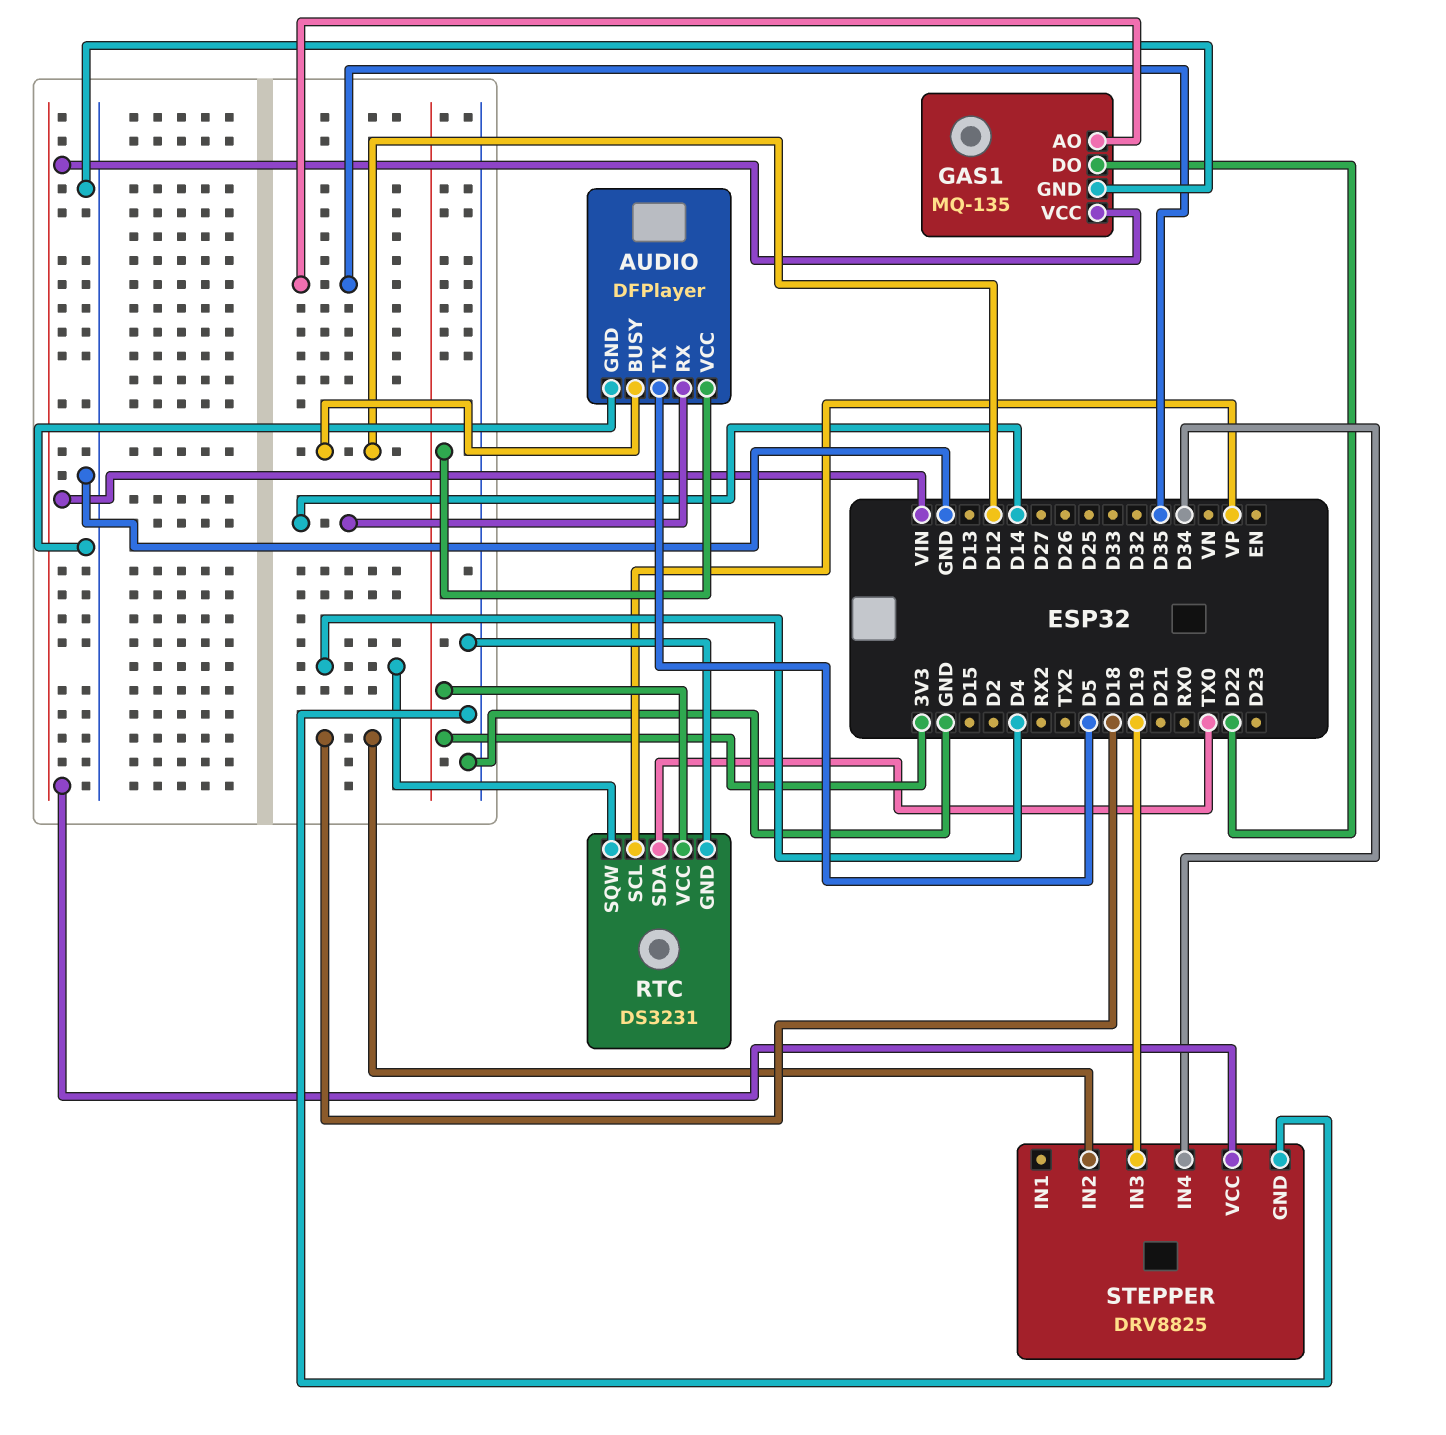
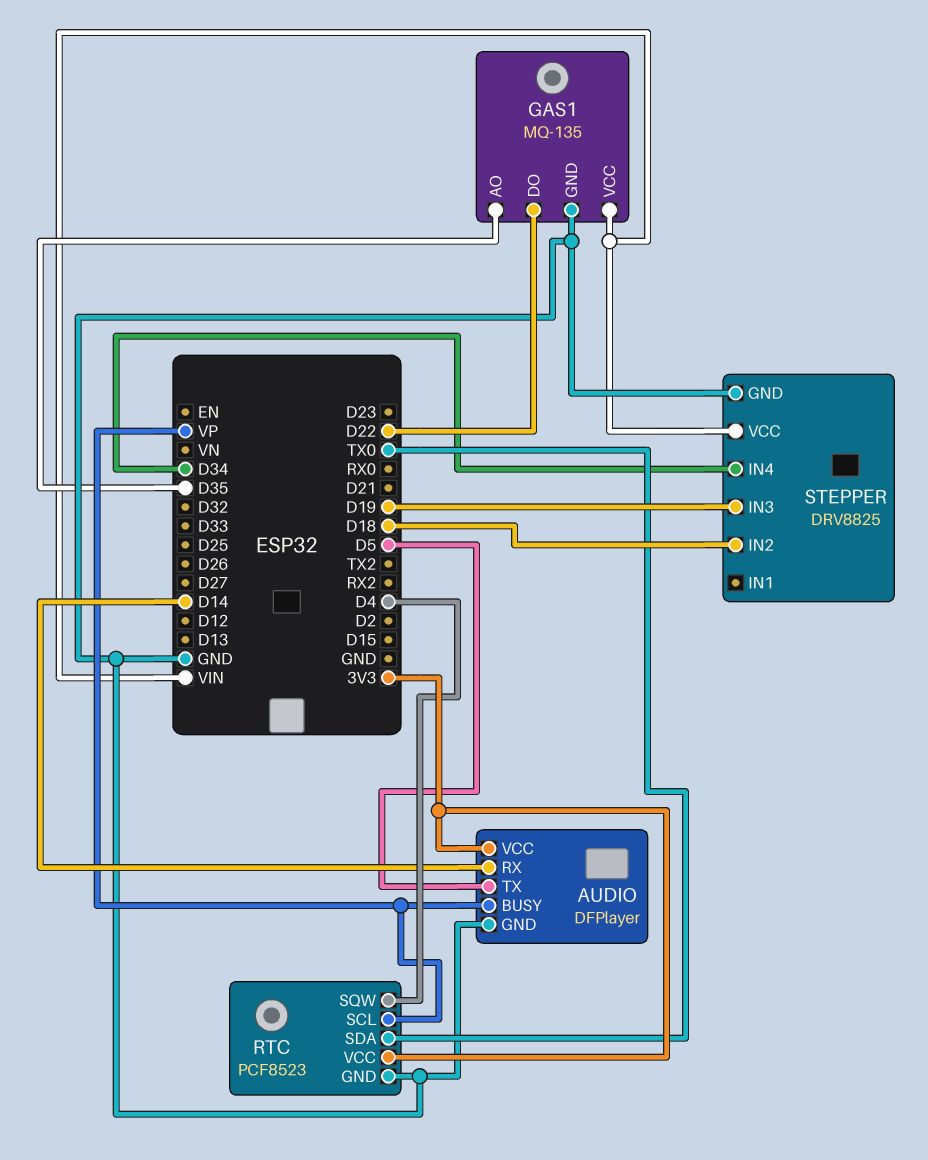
AUDIO pin BUSY: D12 -> VP
RTC: DS3231 -> PCF8523

